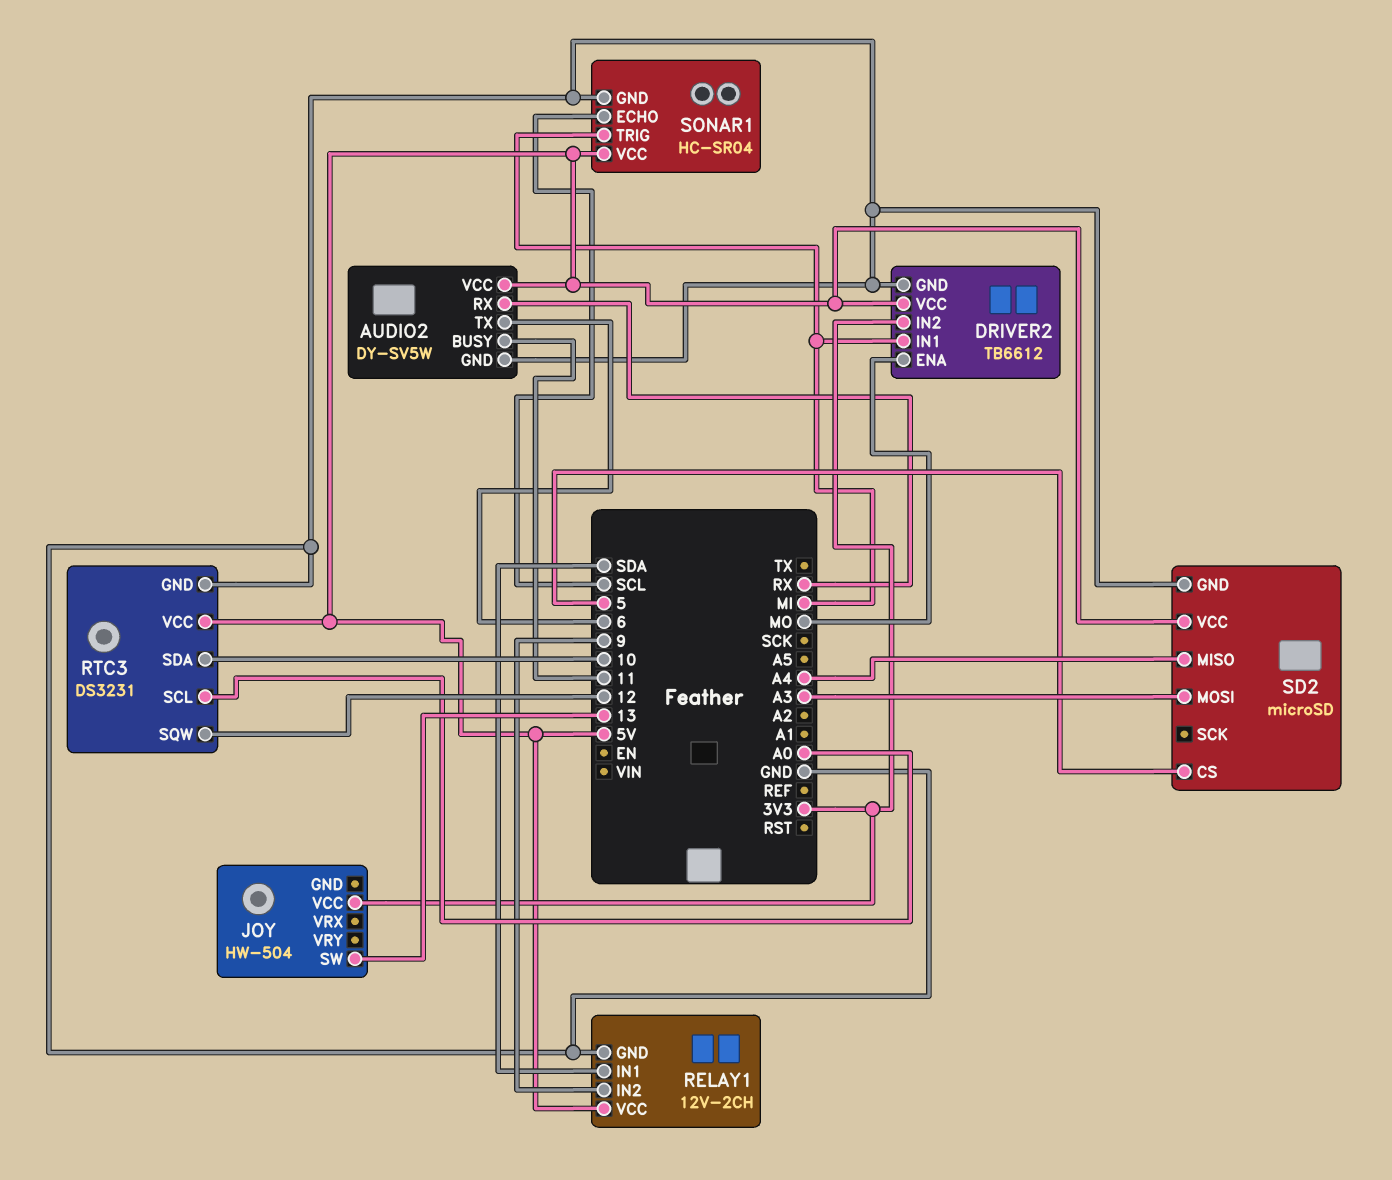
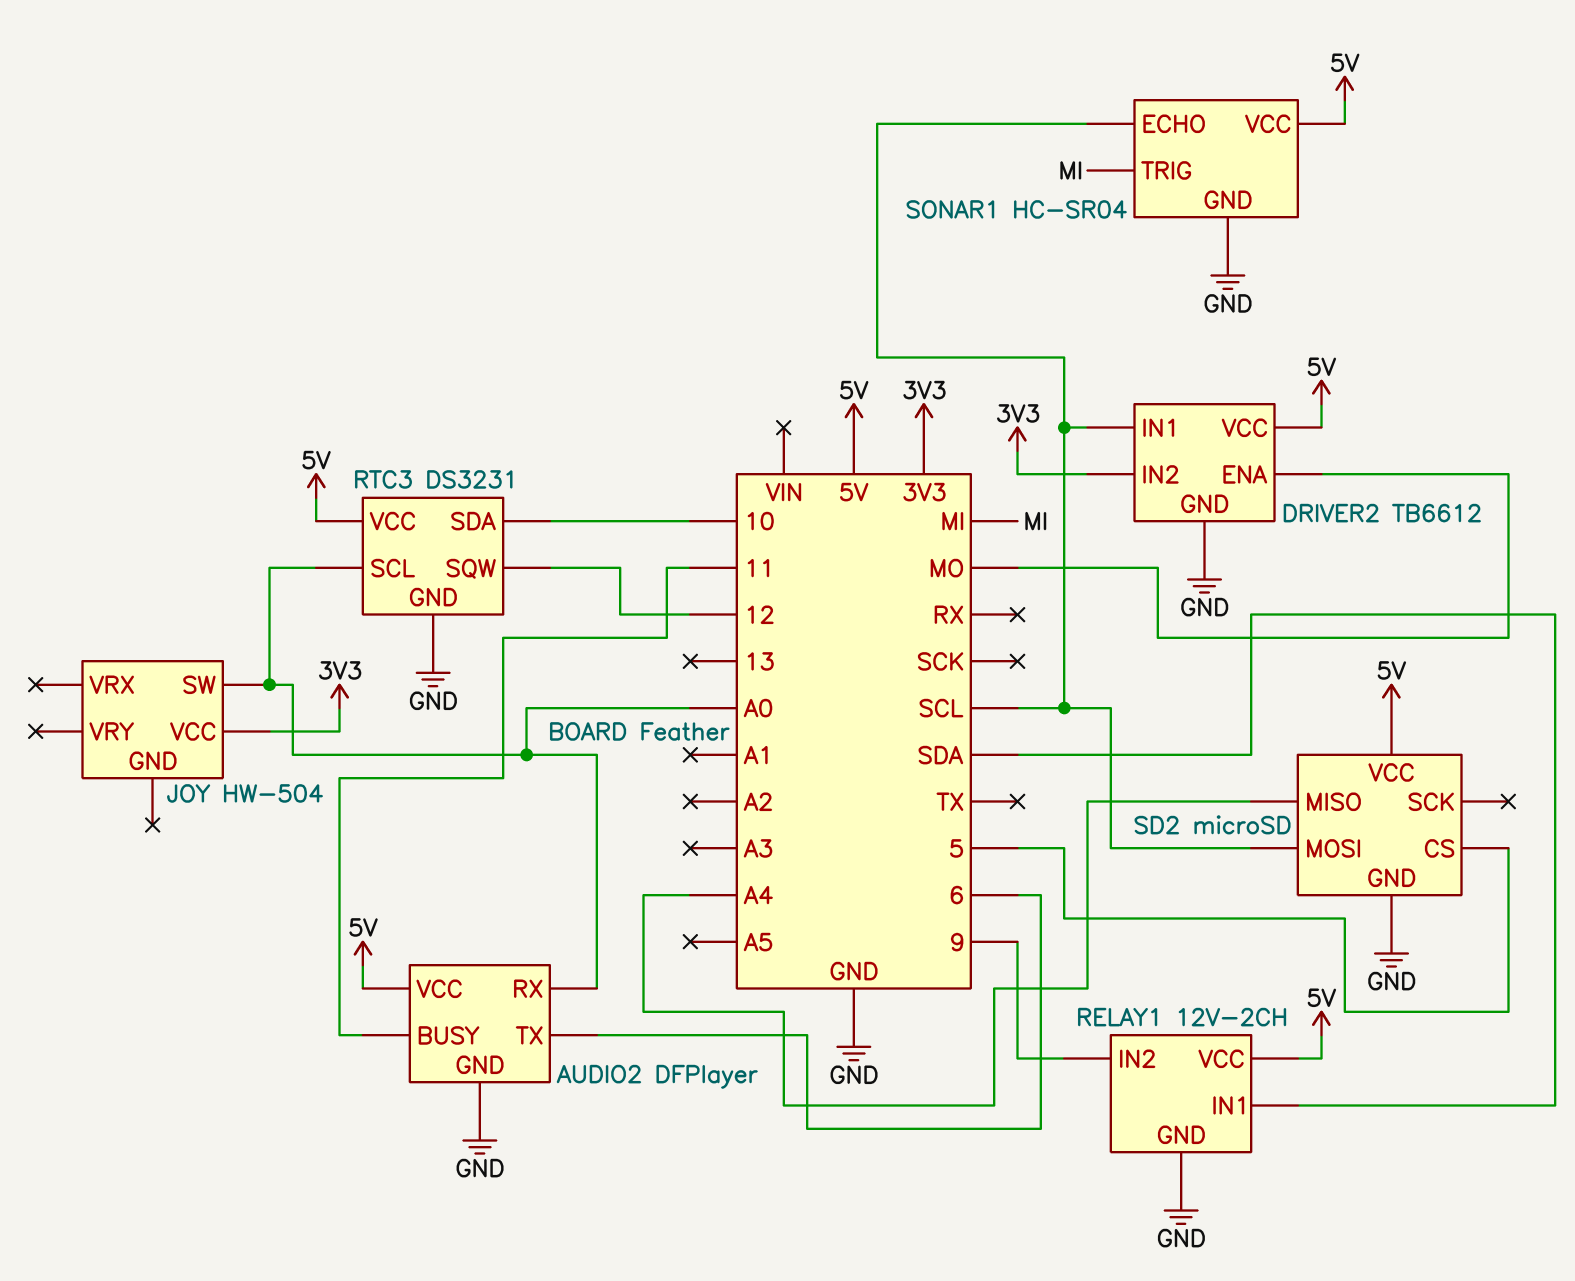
AUDIO2: DY-SV5W -> DFPlayer
AUDIO2 pin RX: RX -> A0
DRIVER2 pin IN1: MI -> SCL
JOY pin SW: 13 -> A0
SD2 pin MOSI: A3 -> SCL

